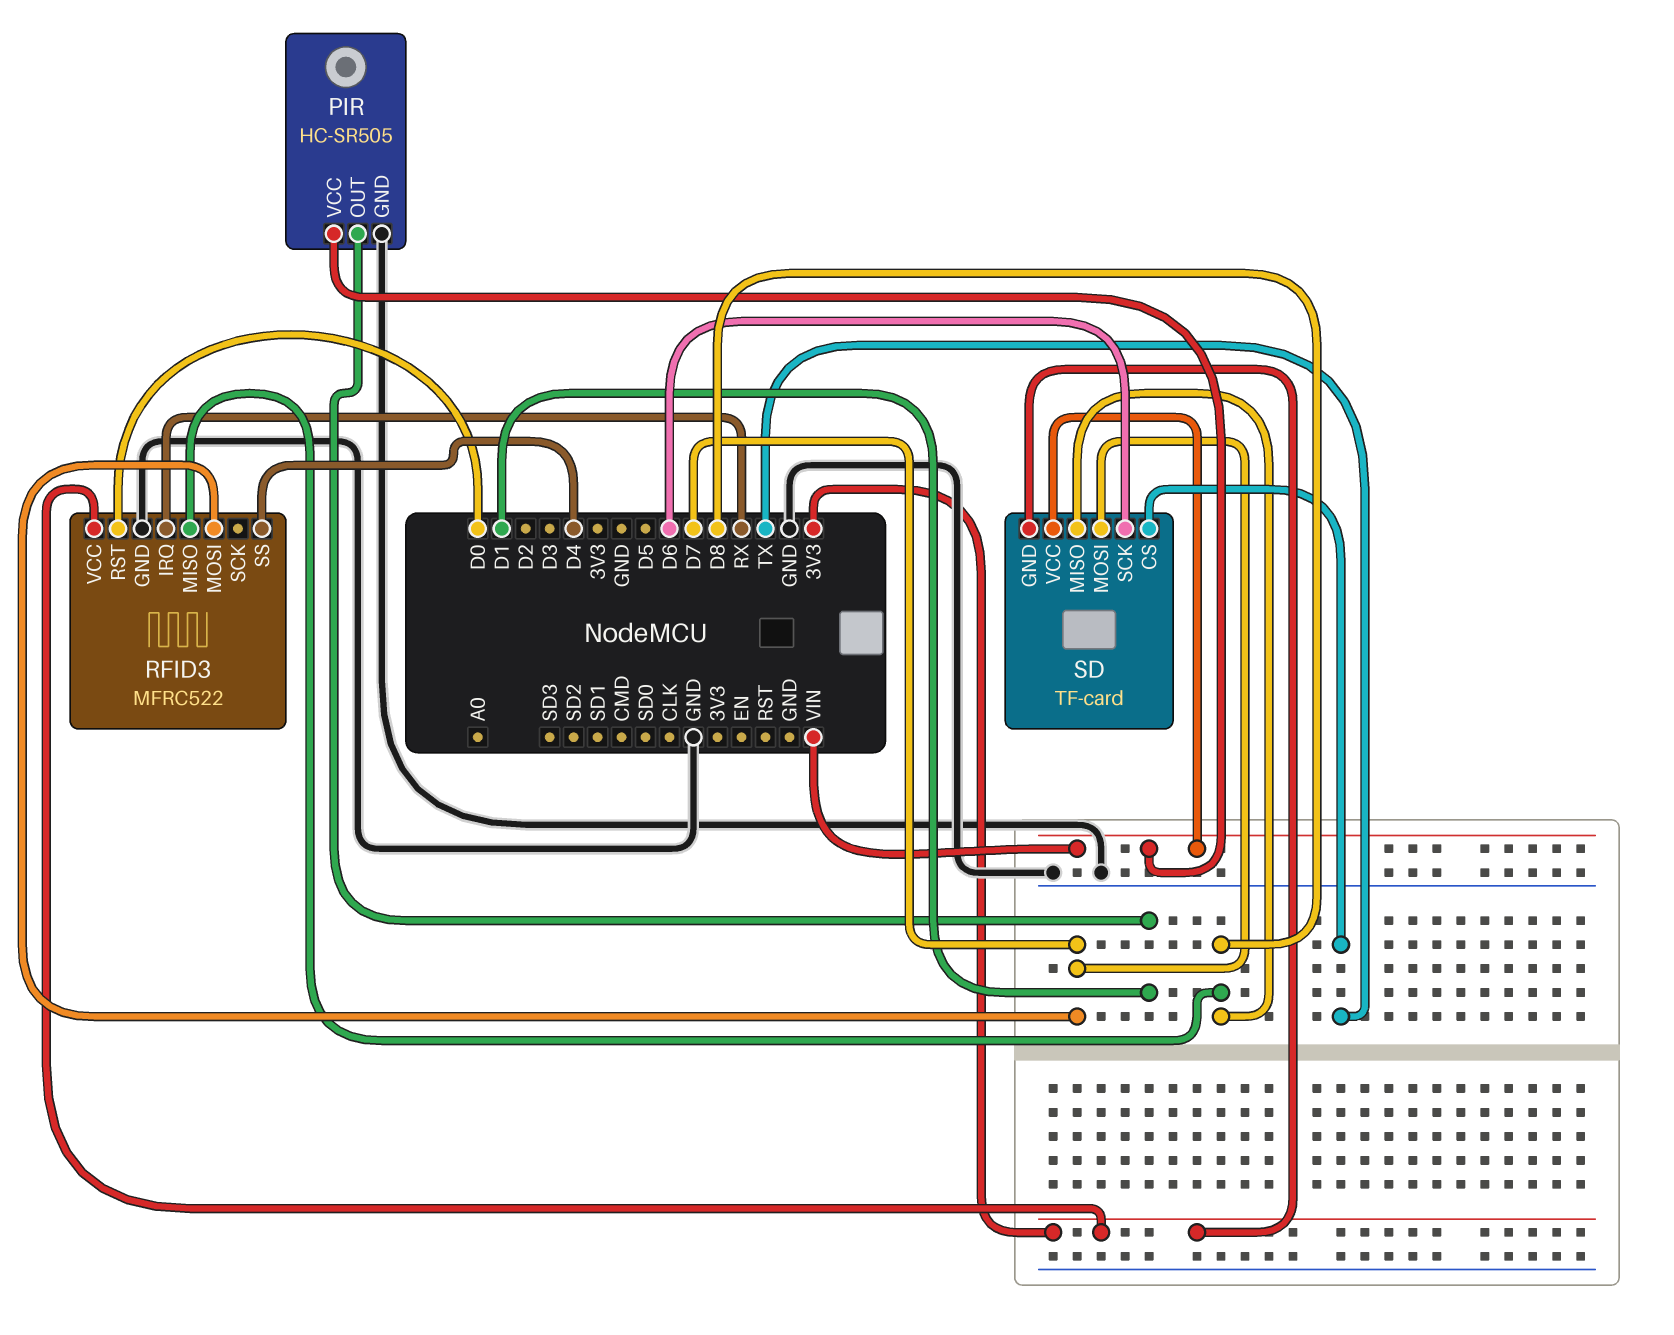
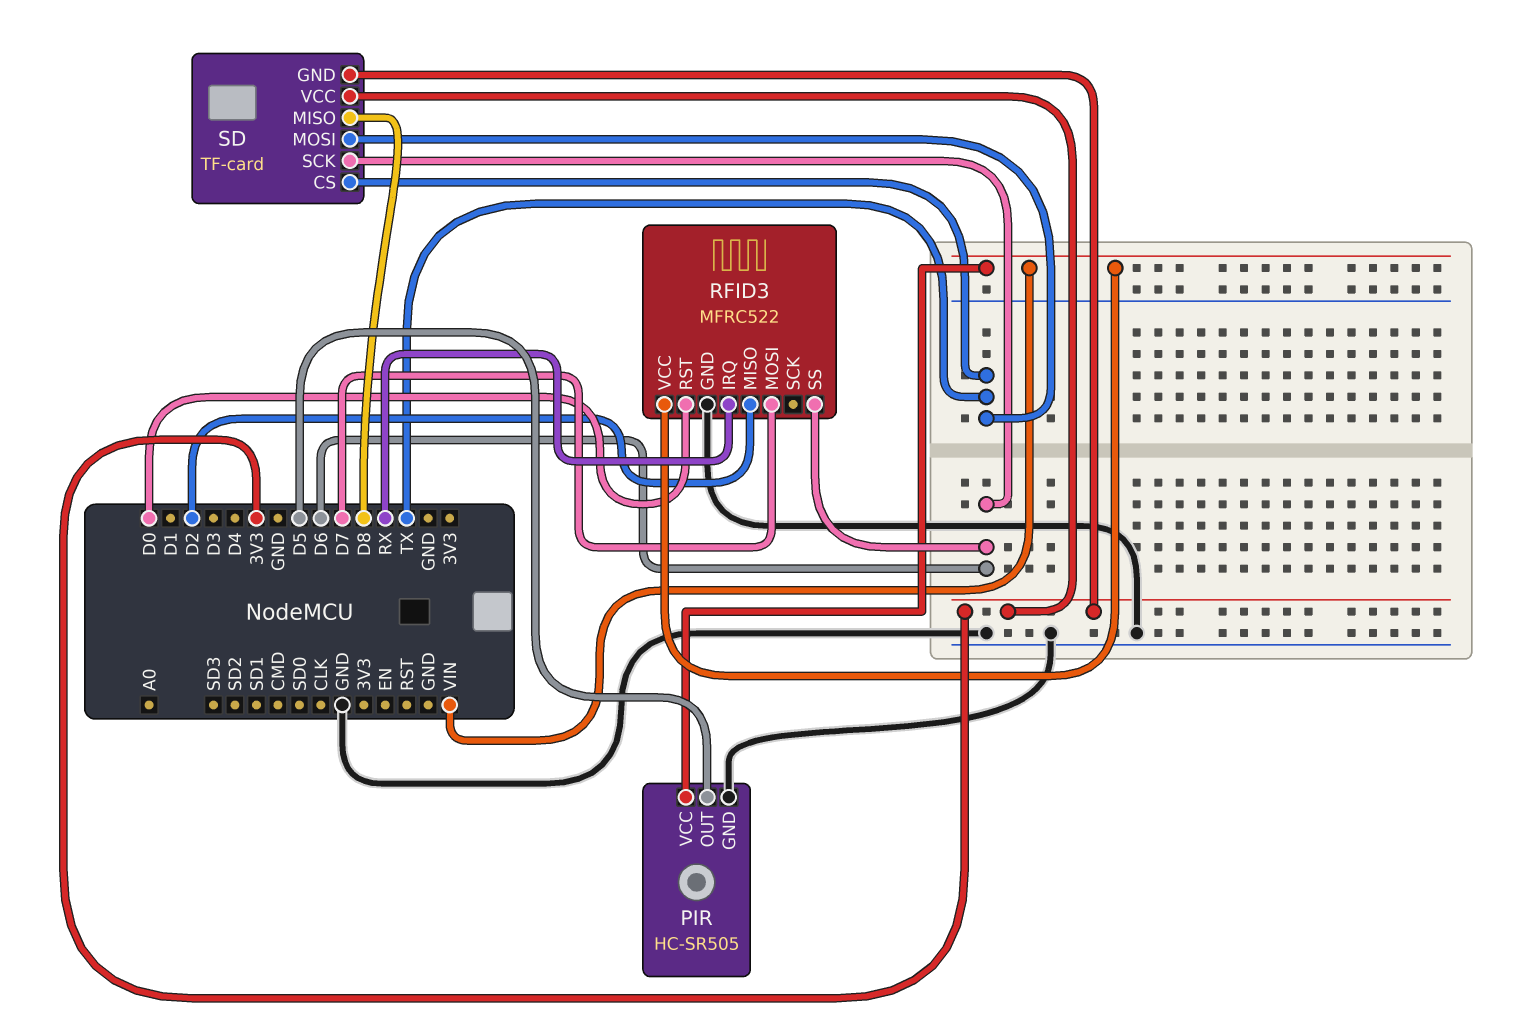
PIR pin OUT: D1 -> D5
RFID3 pin MISO: D8 -> D2
RFID3 pin SS: D4 -> D6
RFID3 pin VCC: 3V3 -> VIN
SD pin MOSI: D7 -> TX
SD pin VCC: VIN -> 3V3

